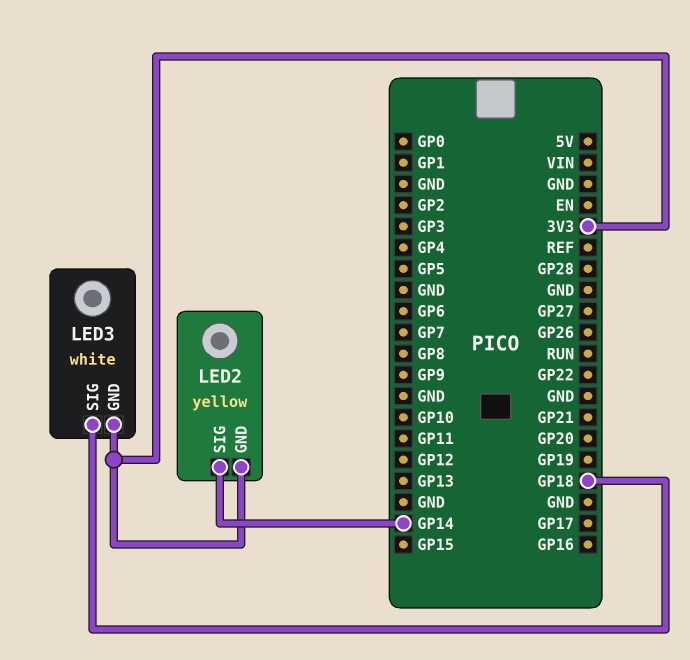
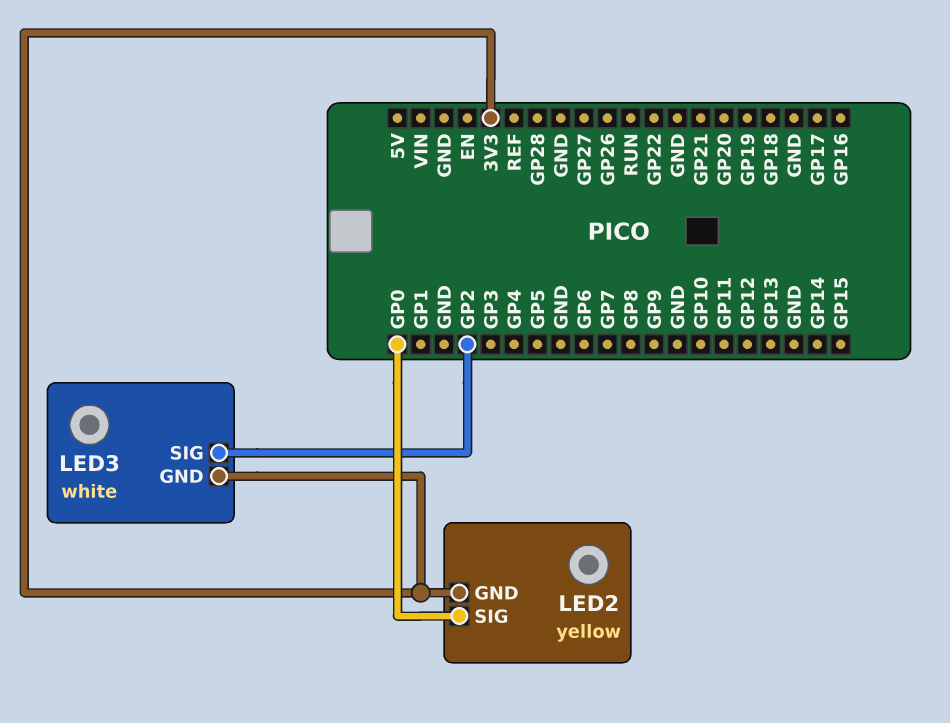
LED2 pin SIG: GP14 -> GP0
LED3 pin SIG: GP18 -> GP2

